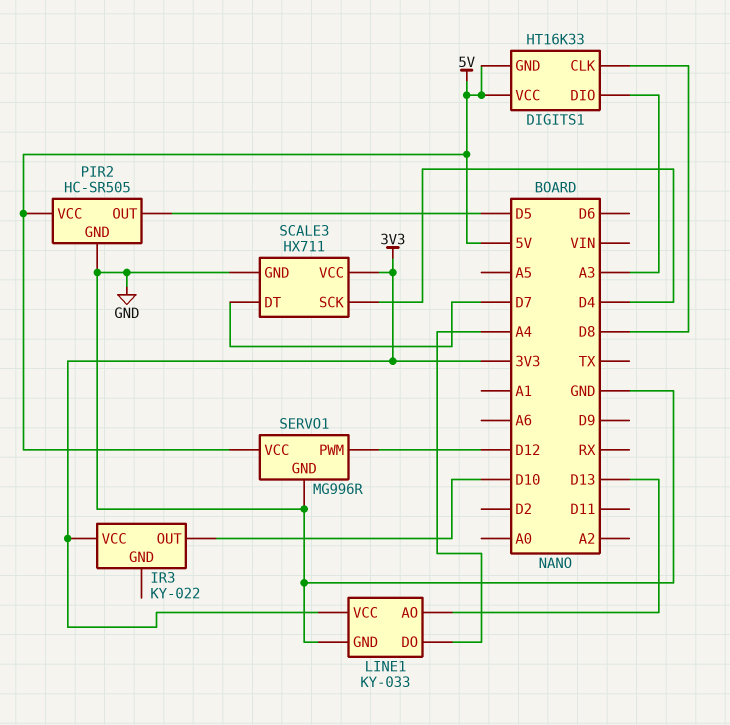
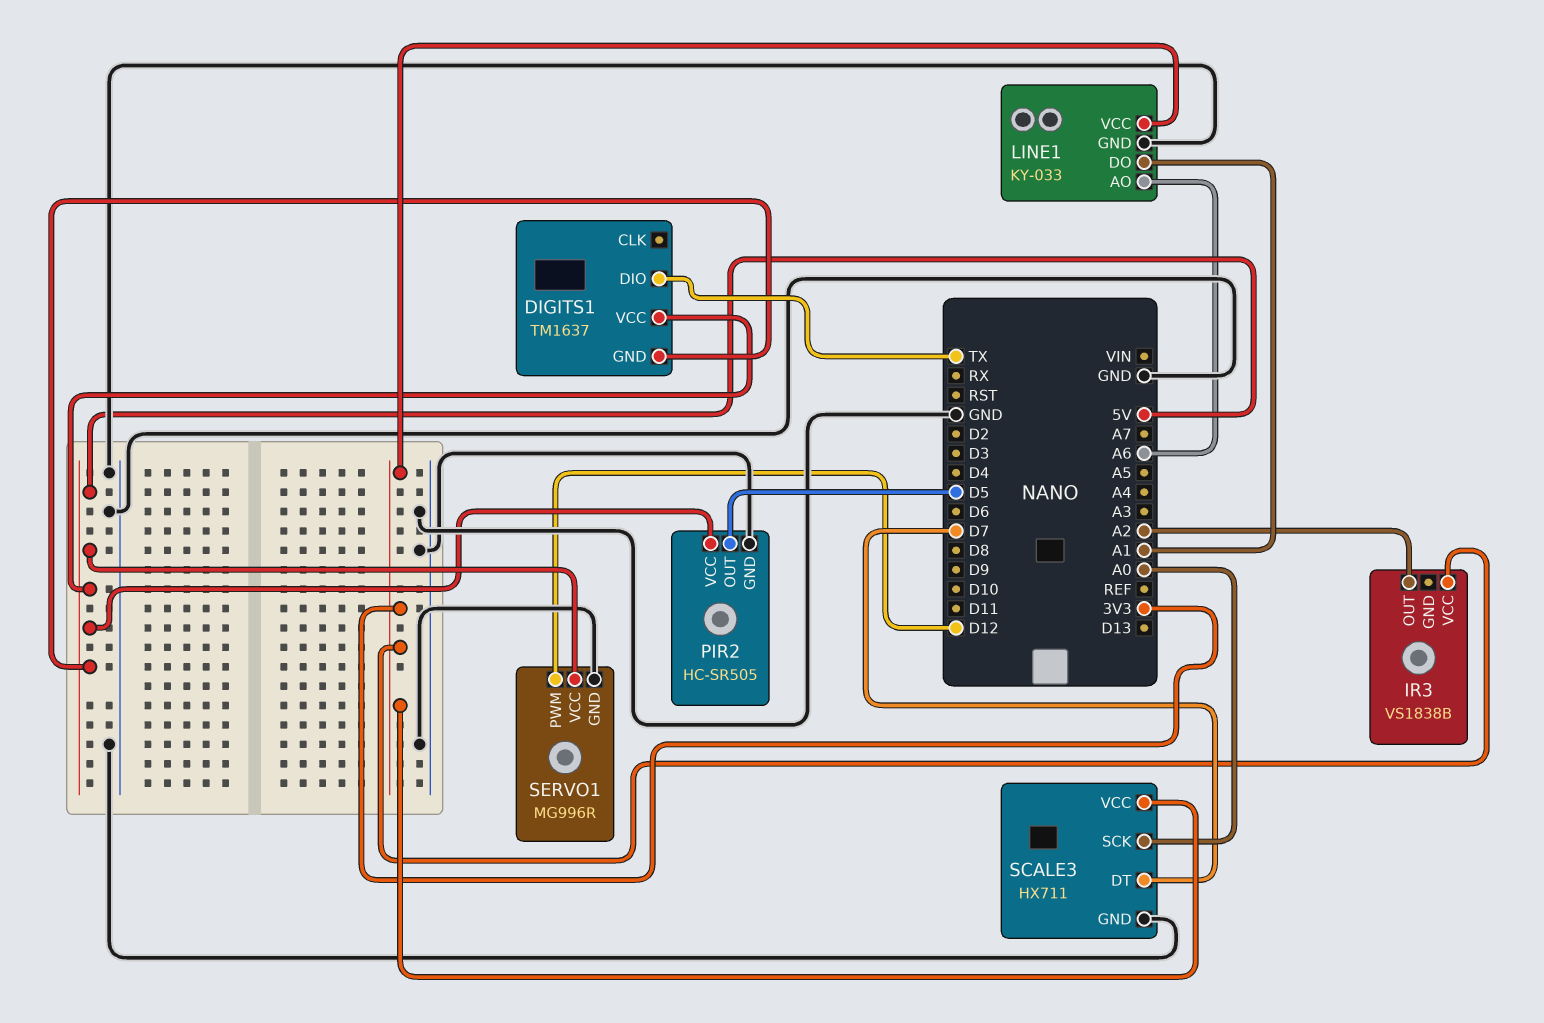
DIGITS1: HT16K33 -> TM1637
DIGITS1 pin CLK: D8 -> none
DIGITS1 pin DIO: A3 -> TX
IR3: KY-022 -> VS1838B
IR3 pin OUT: D10 -> A2
LINE1 pin AO: D13 -> A6
LINE1 pin DO: A4 -> A1
SCALE3 pin SCK: D4 -> A0

